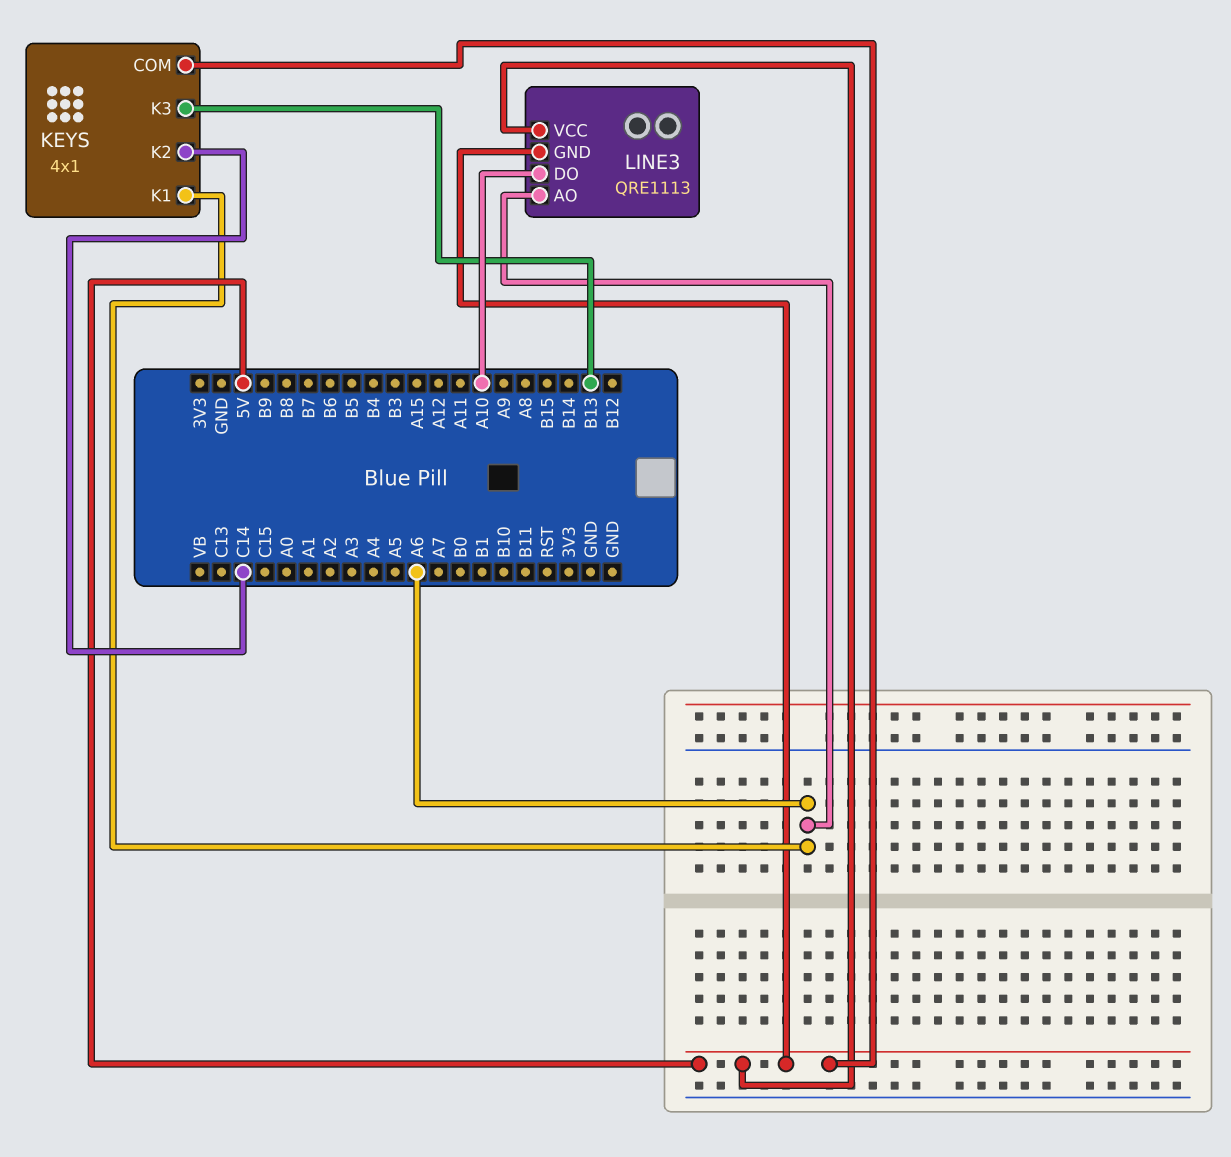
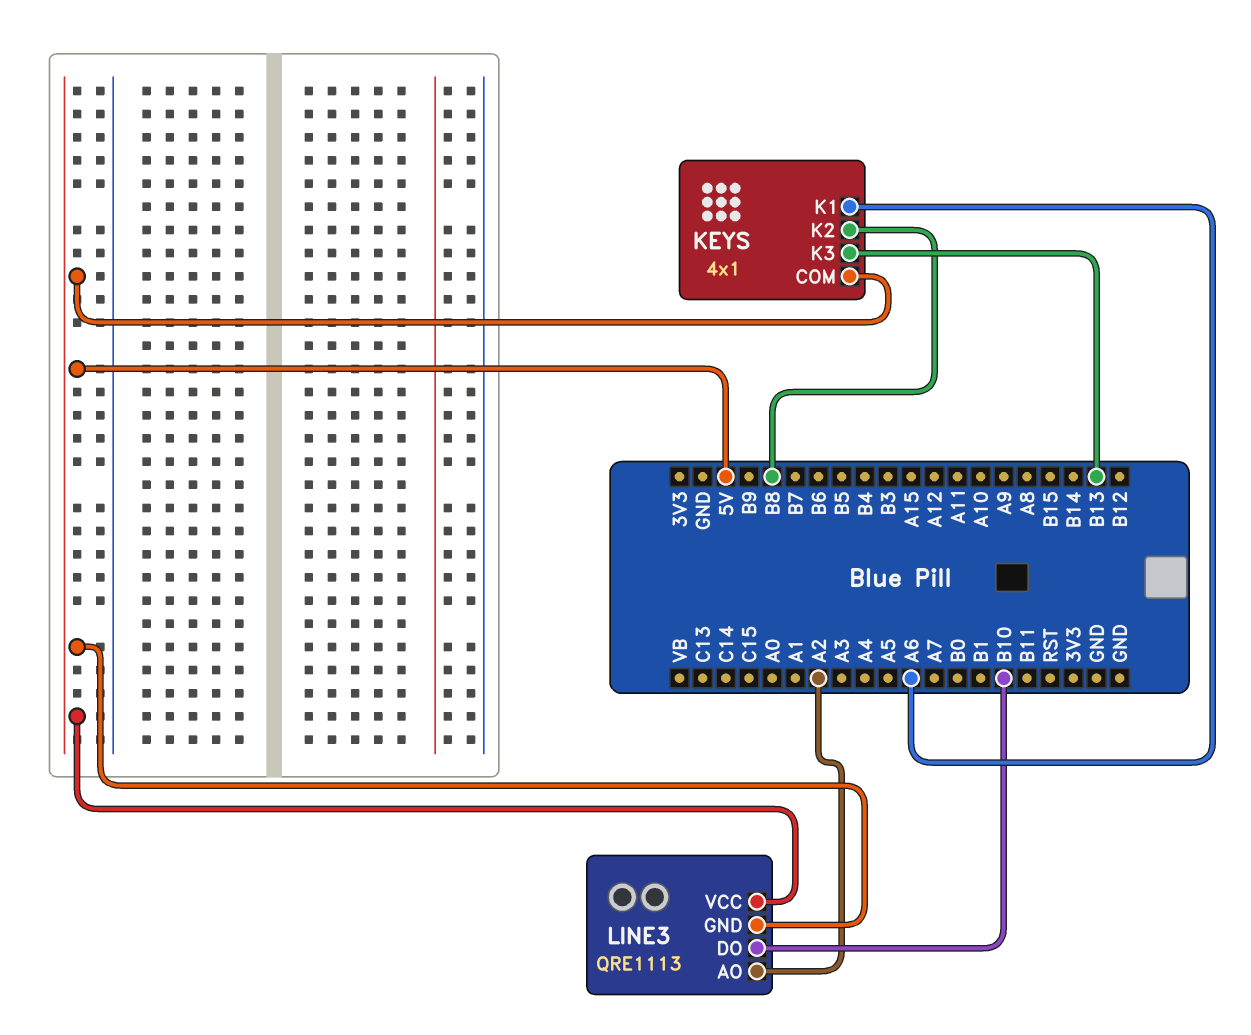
KEYS pin K2: C14 -> B8
LINE3 pin AO: A6 -> A2
LINE3 pin DO: A10 -> B10

